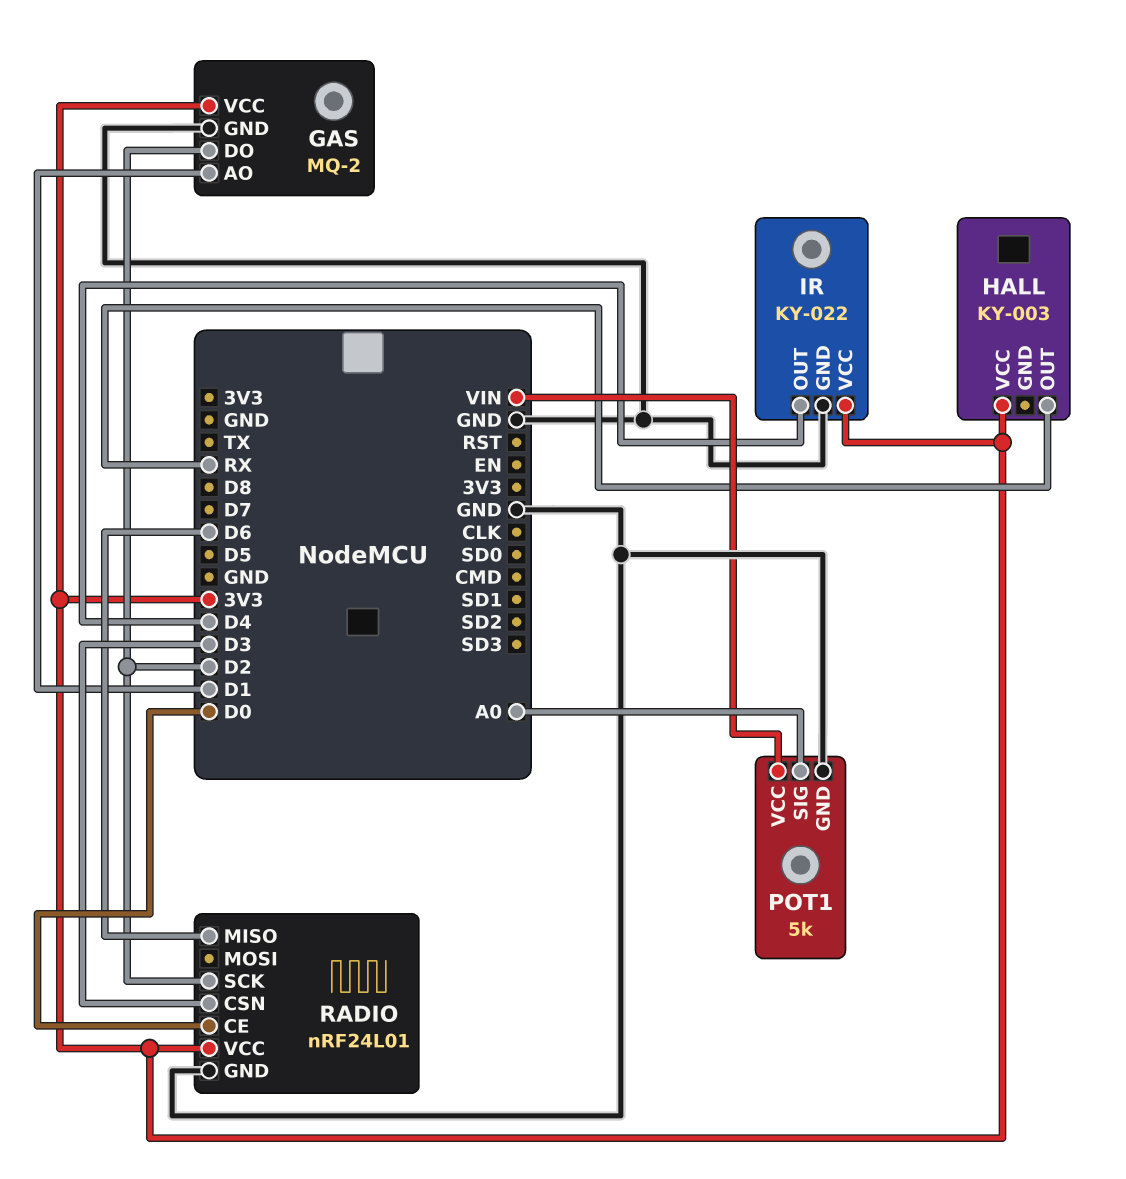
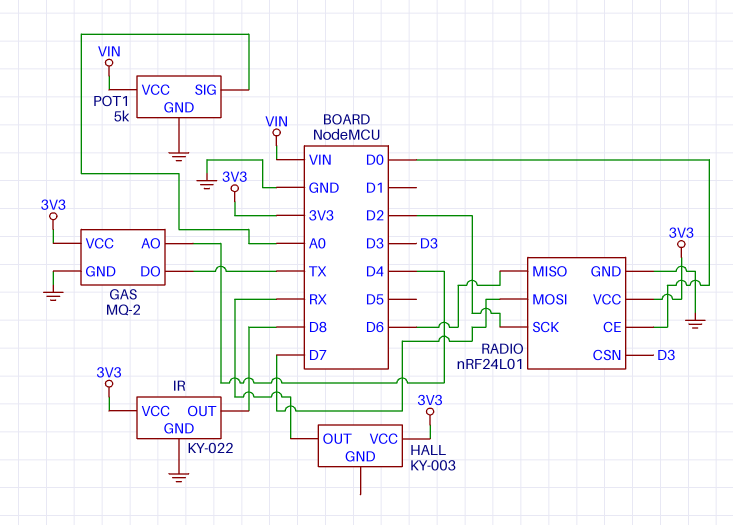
GAS pin AO: D1 -> D4
GAS pin DO: D2 -> TX
IR pin OUT: D4 -> D8
RADIO pin MOSI: none -> D7

